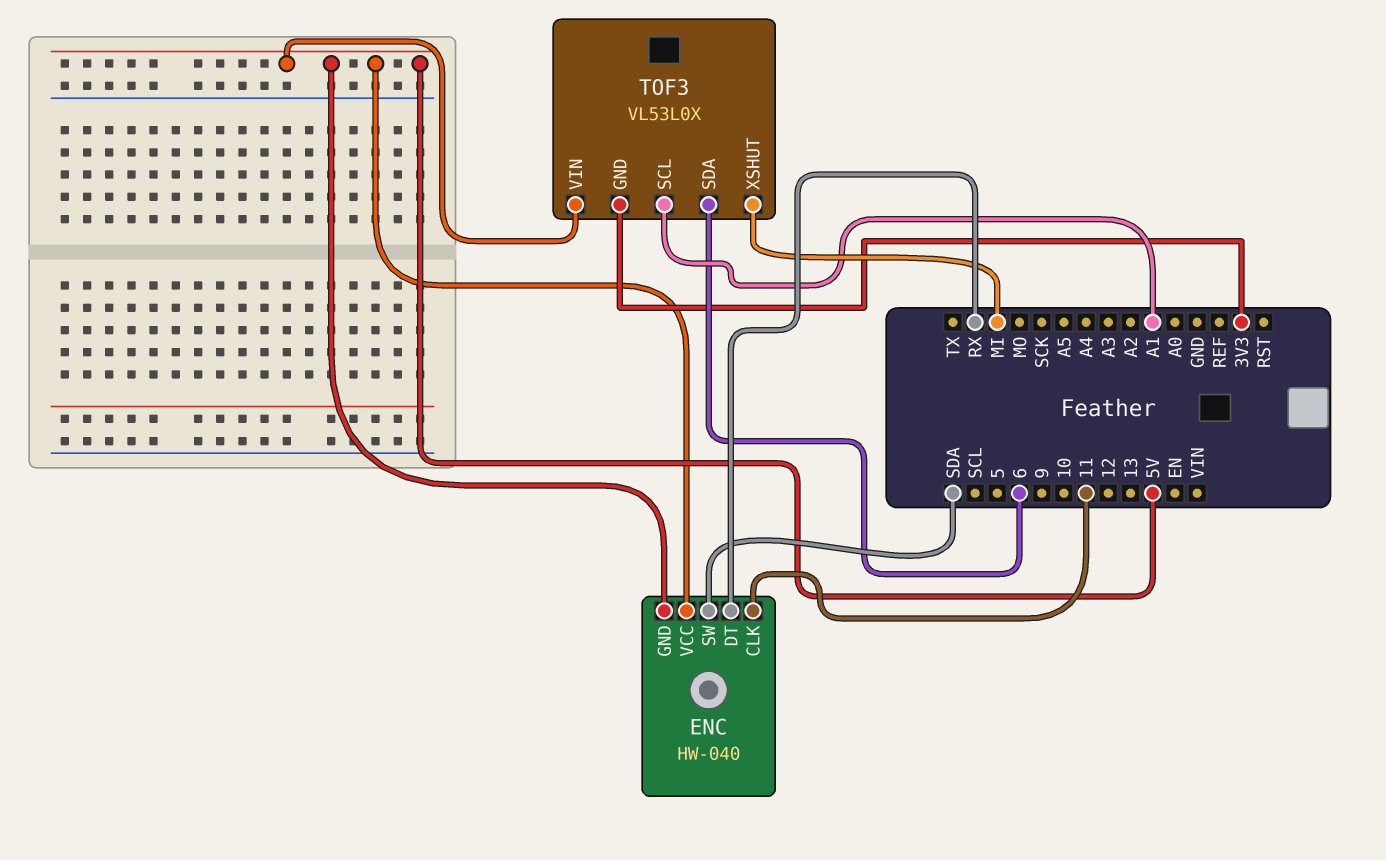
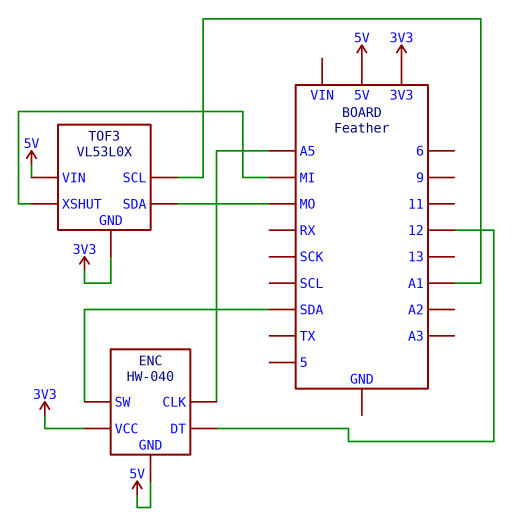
ENC pin CLK: 11 -> A5
ENC pin DT: RX -> 12
ENC pin VCC: 5V -> 3V3
TOF3 pin SDA: 6 -> MO

